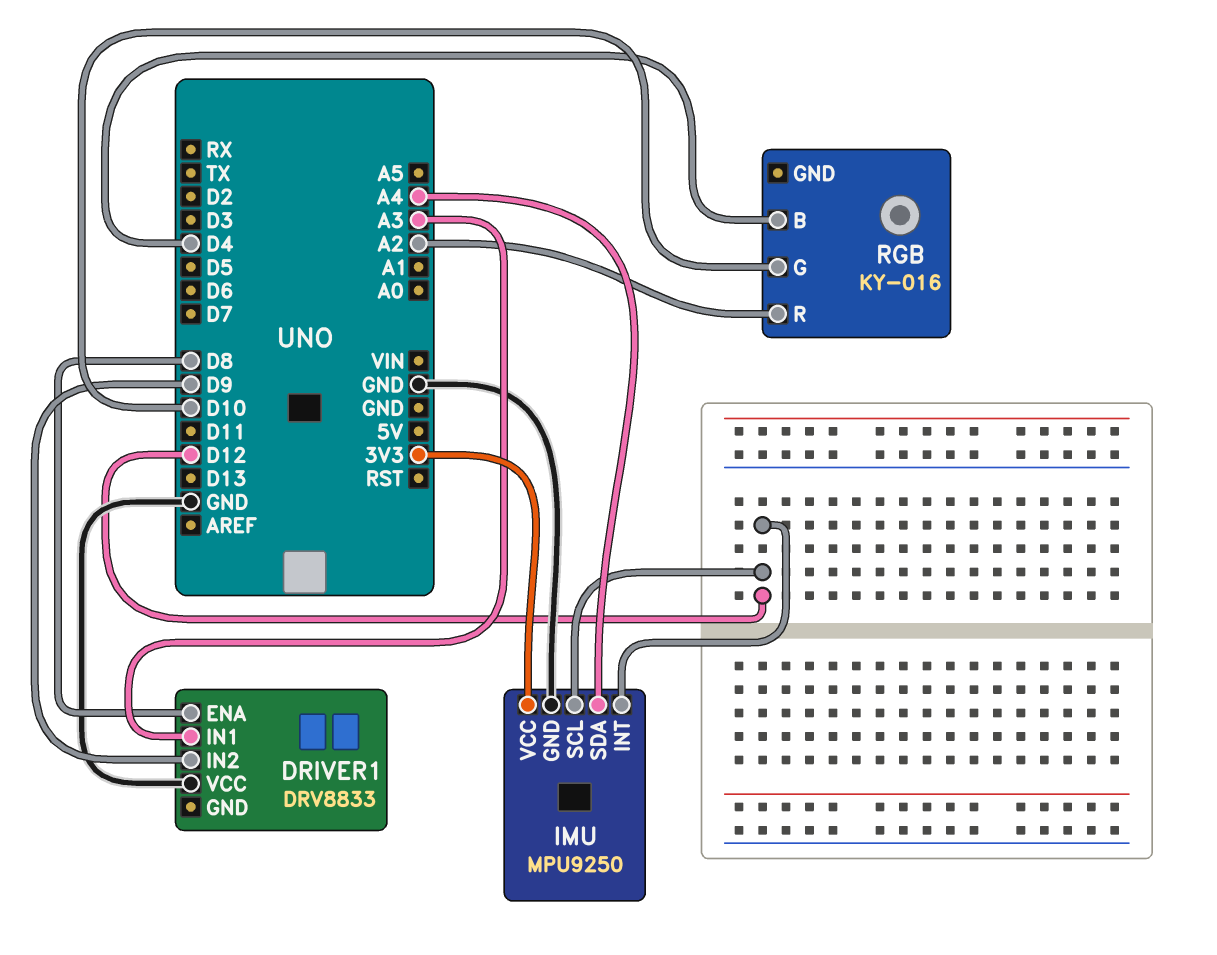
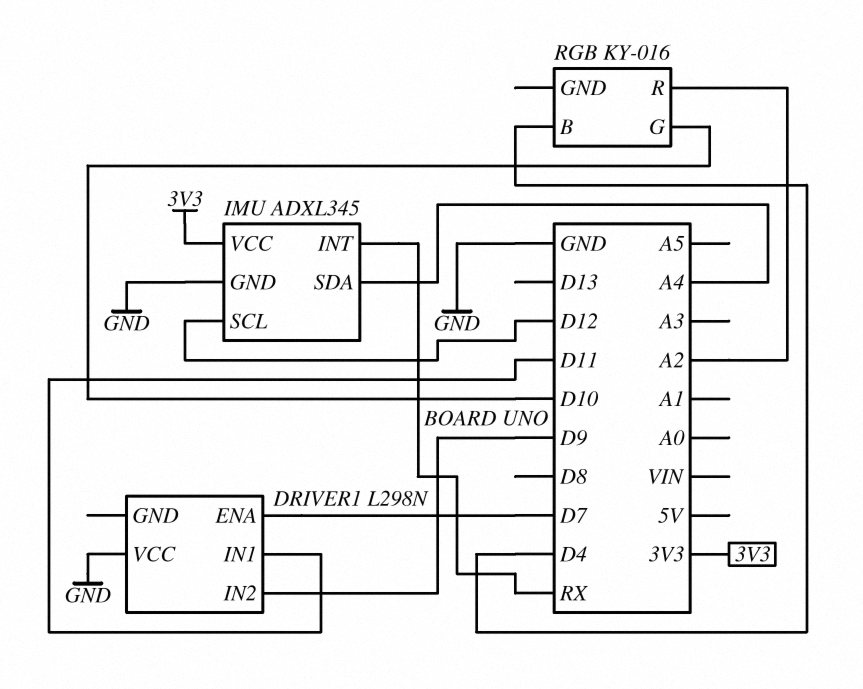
DRIVER1: DRV8833 -> L298N
DRIVER1 pin ENA: D8 -> D7
DRIVER1 pin IN1: A3 -> D11
IMU: MPU9250 -> ADXL345
IMU pin INT: D12 -> RX

